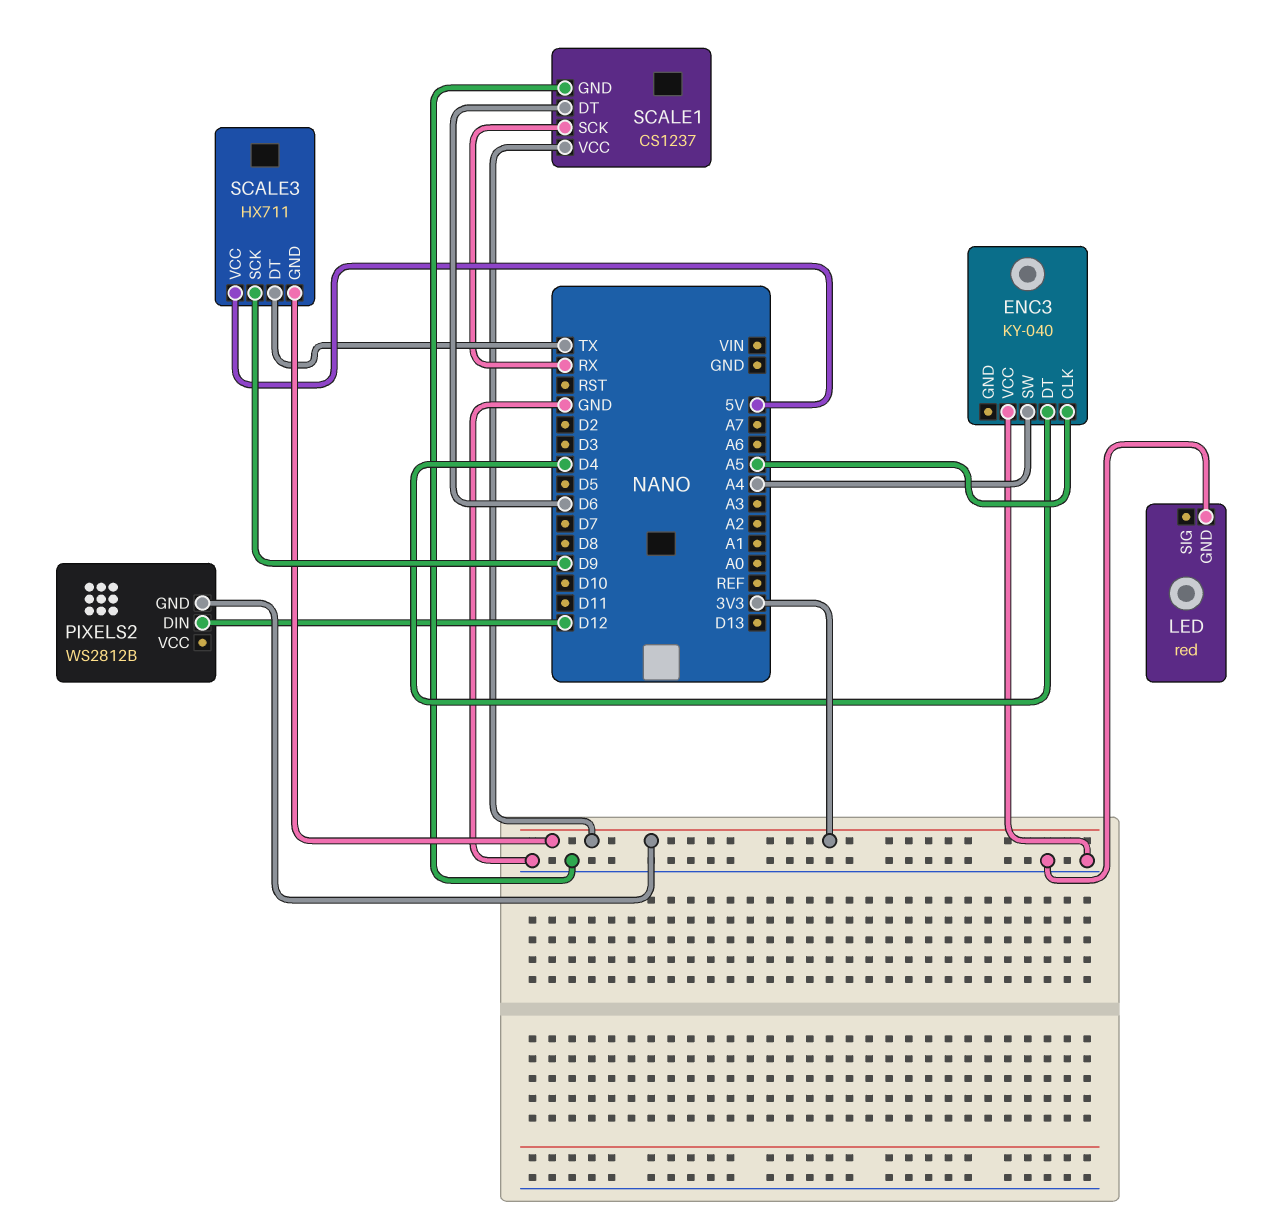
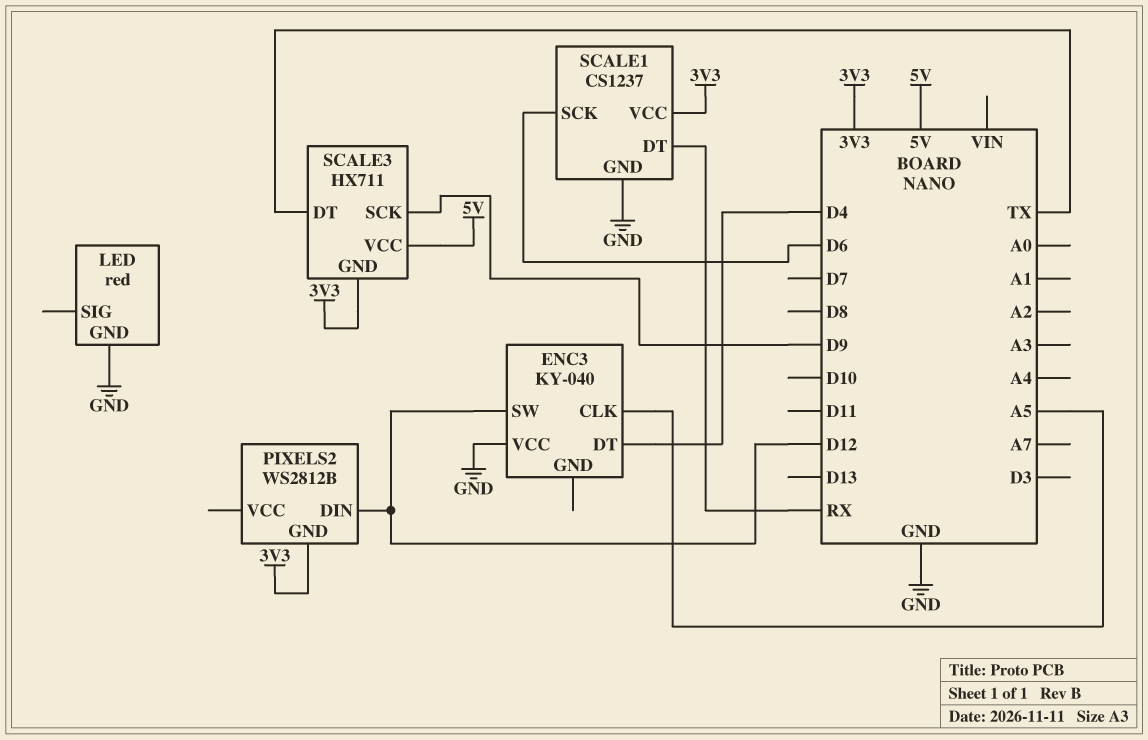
ENC3 pin SW: A4 -> D12
SCALE1 pin DT: D6 -> RX
SCALE1 pin SCK: RX -> D6

